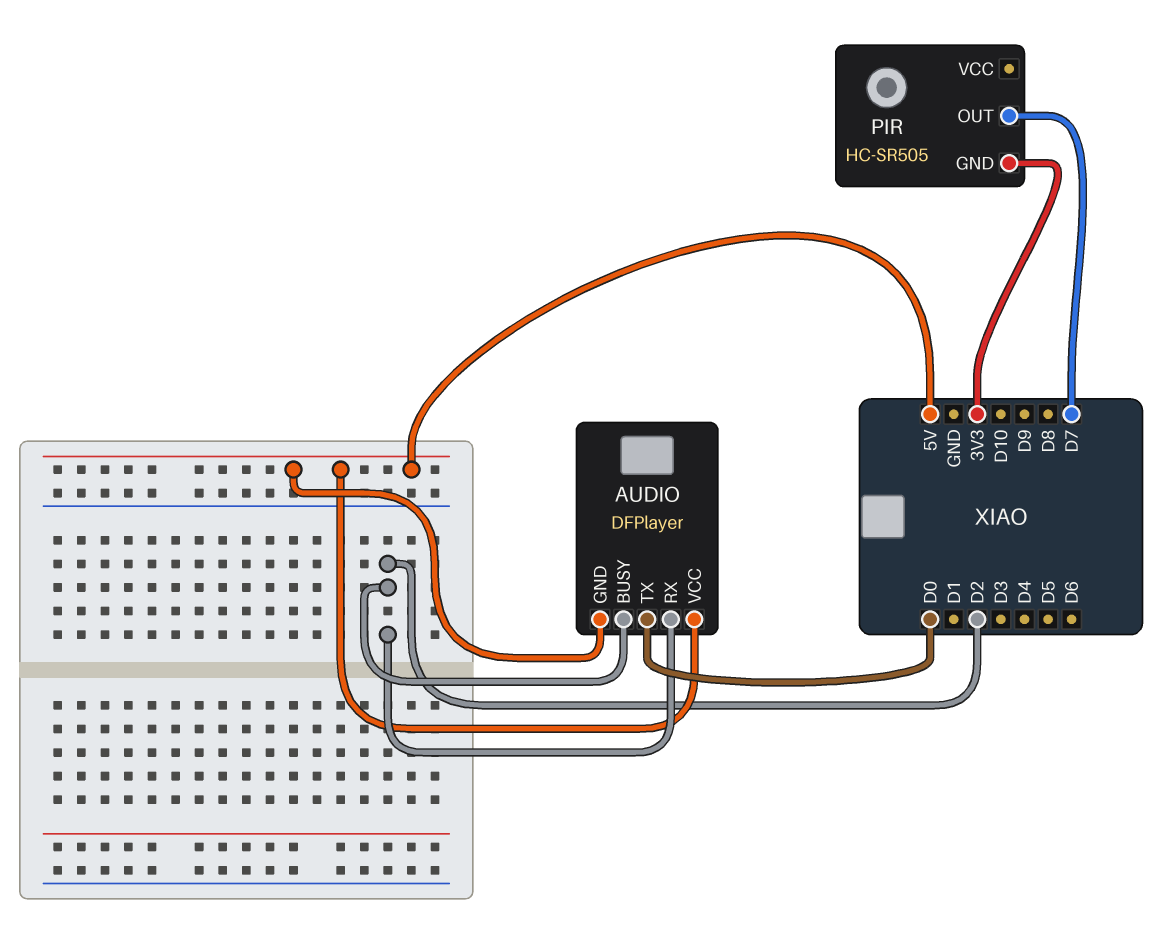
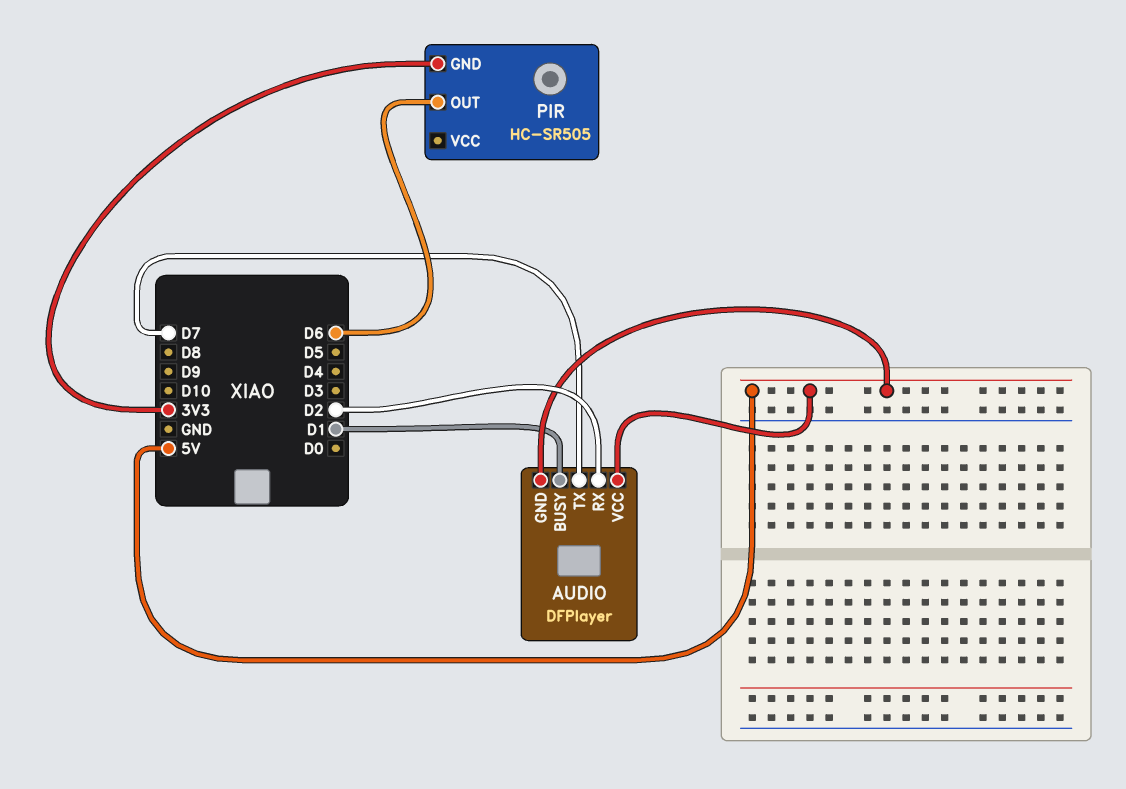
AUDIO pin BUSY: D2 -> D1
AUDIO pin TX: D0 -> D7
PIR pin OUT: D7 -> D6

